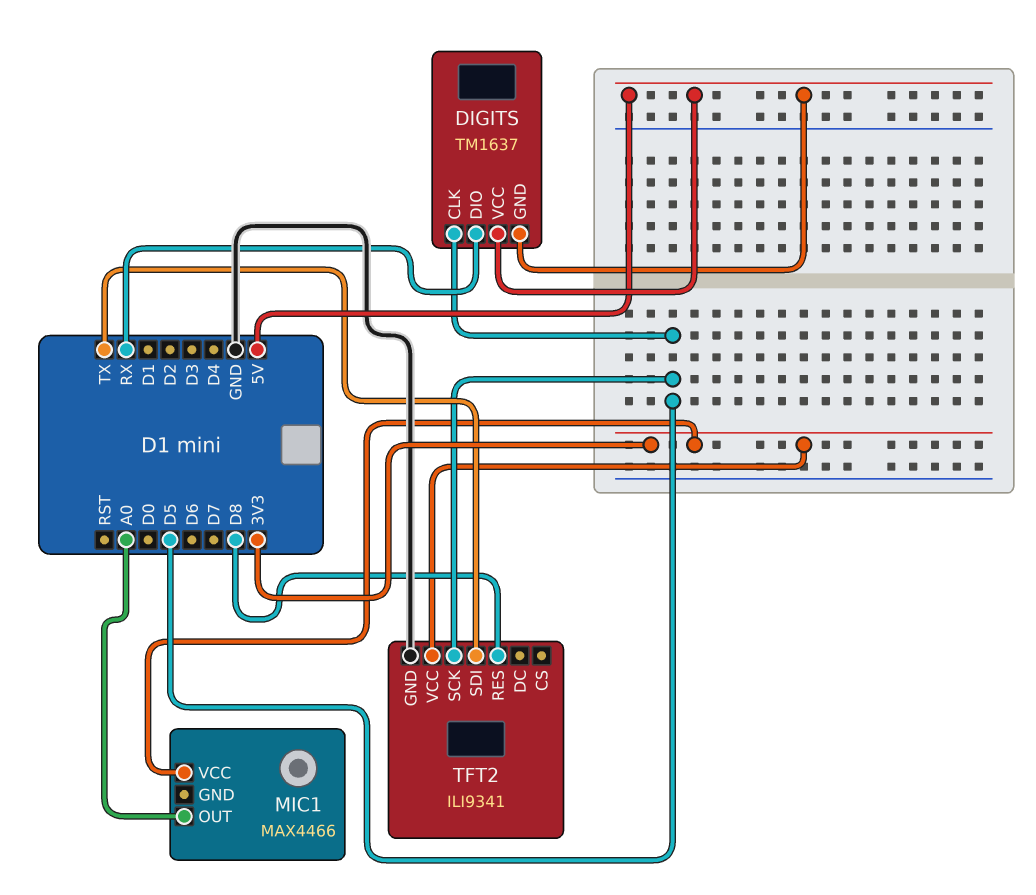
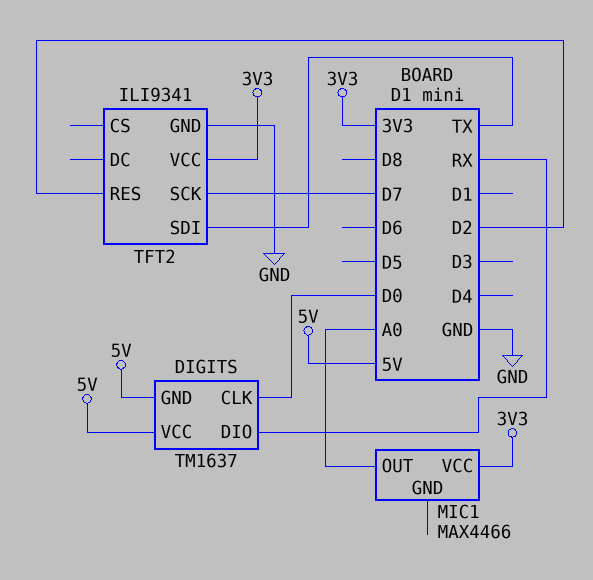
DIGITS pin CLK: D5 -> D0
TFT2 pin RES: D8 -> D2
TFT2 pin SCK: D5 -> D7

